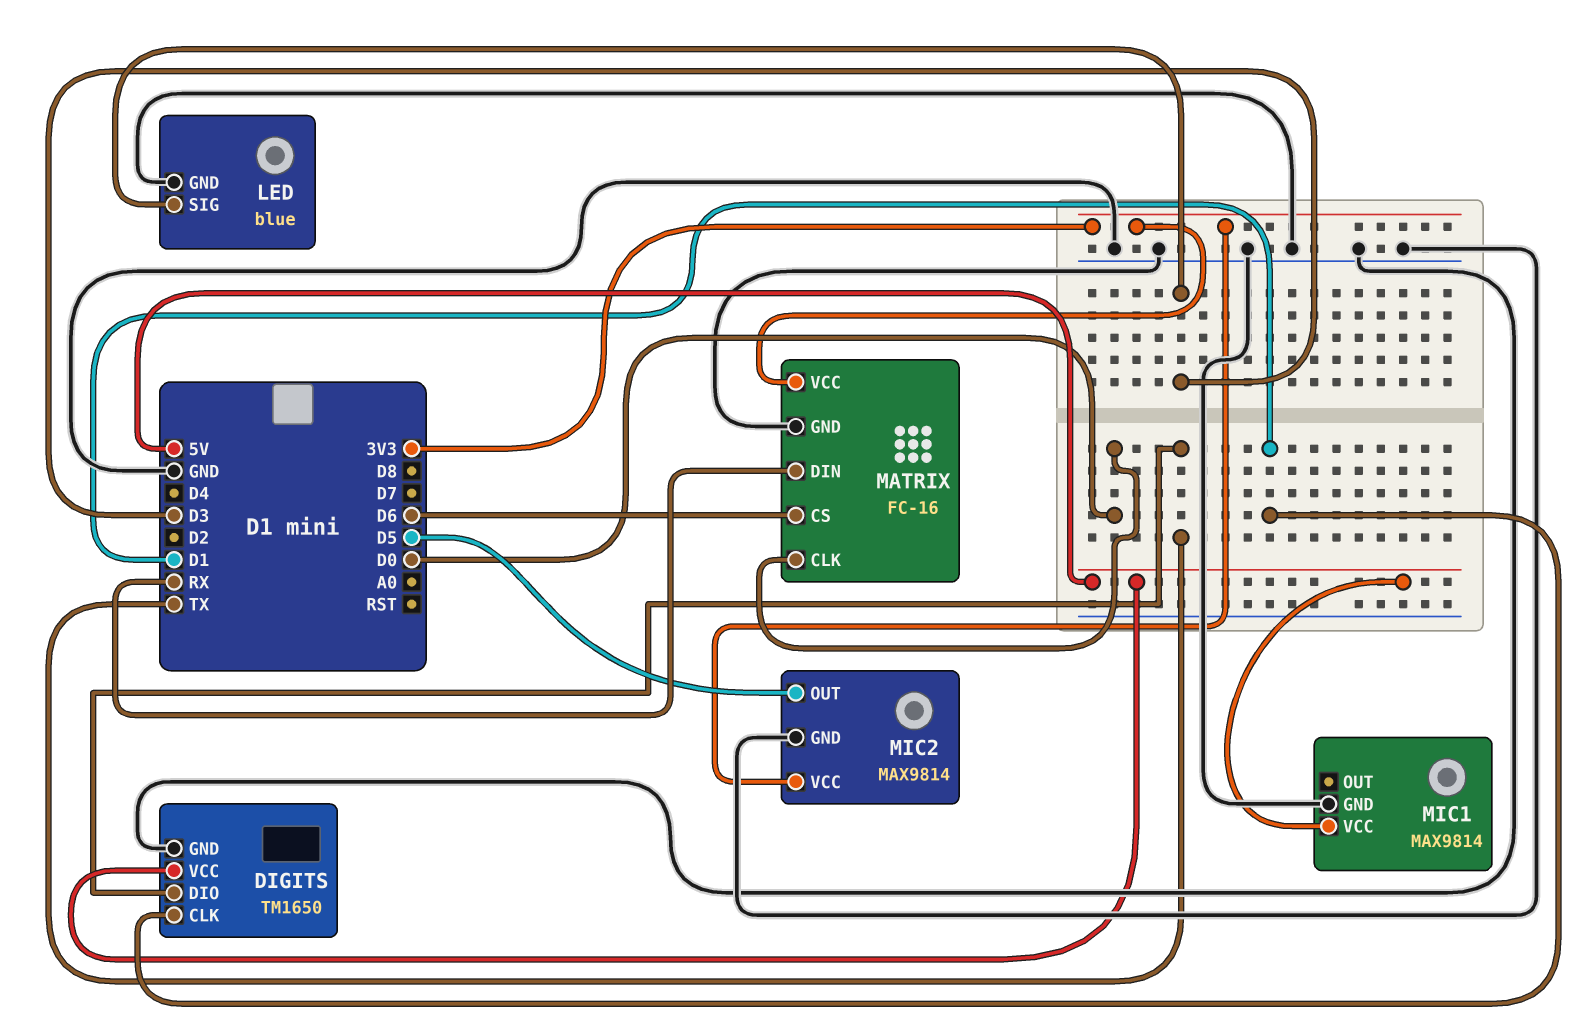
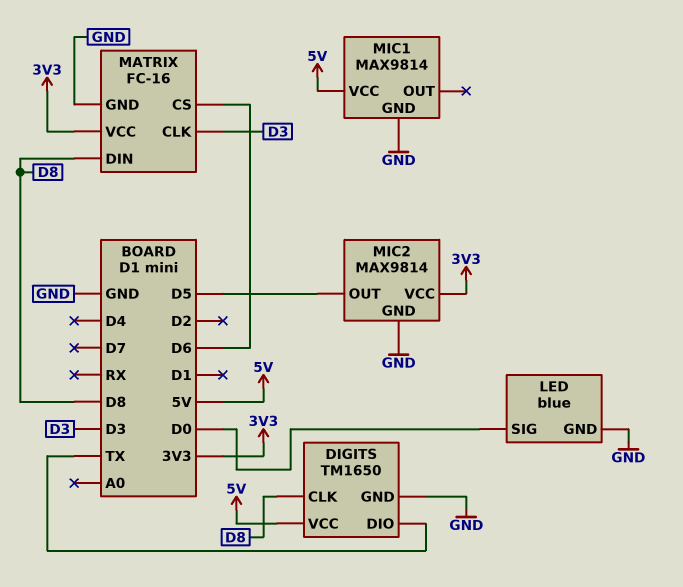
DIGITS pin CLK: D1 -> D8
LED pin SIG: D3 -> D0
MATRIX pin CLK: D0 -> D3
MATRIX pin DIN: RX -> D8

